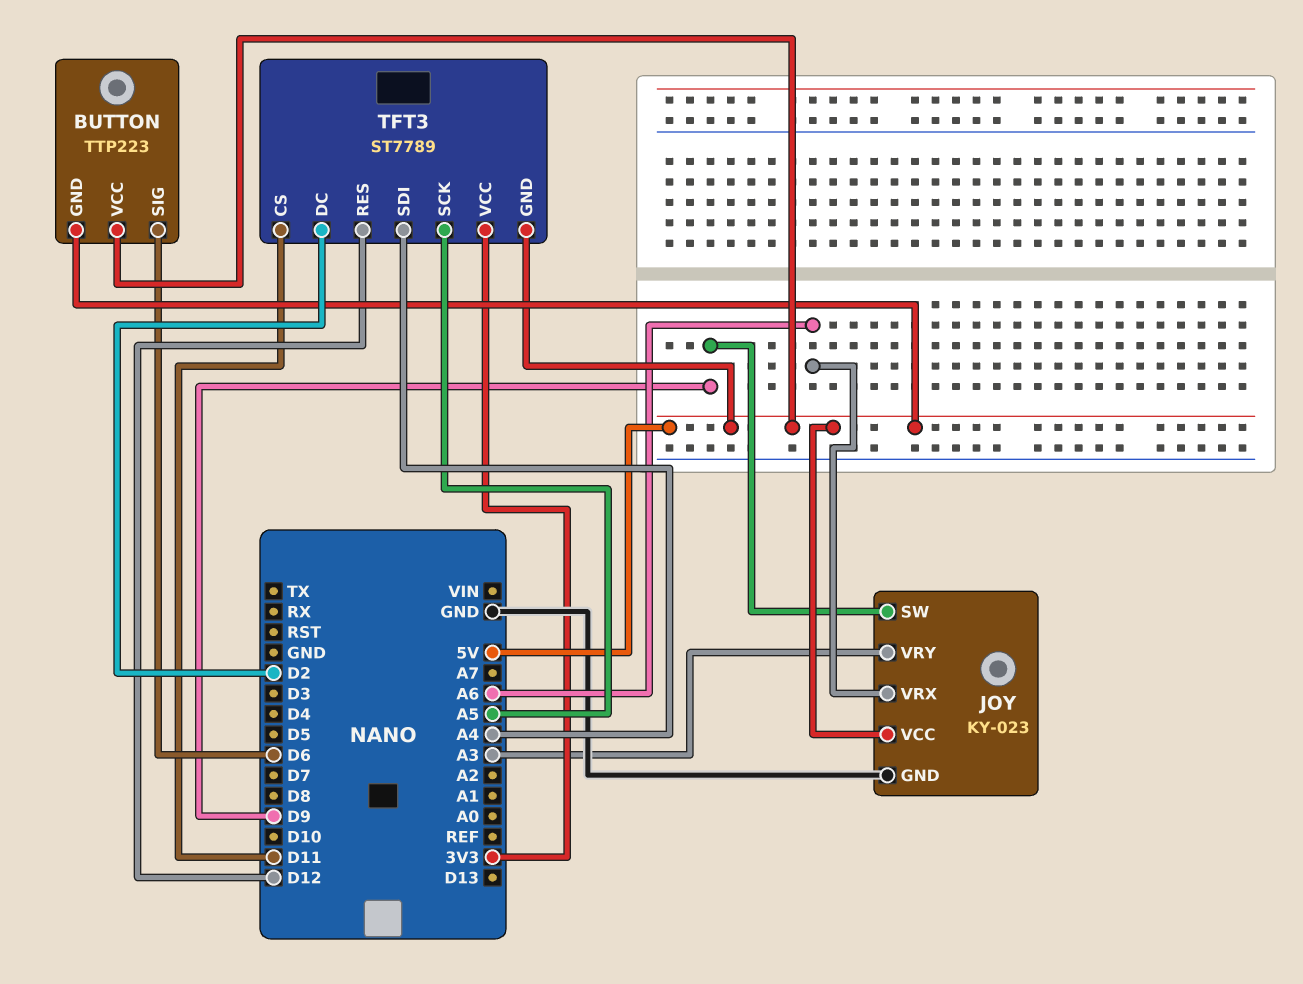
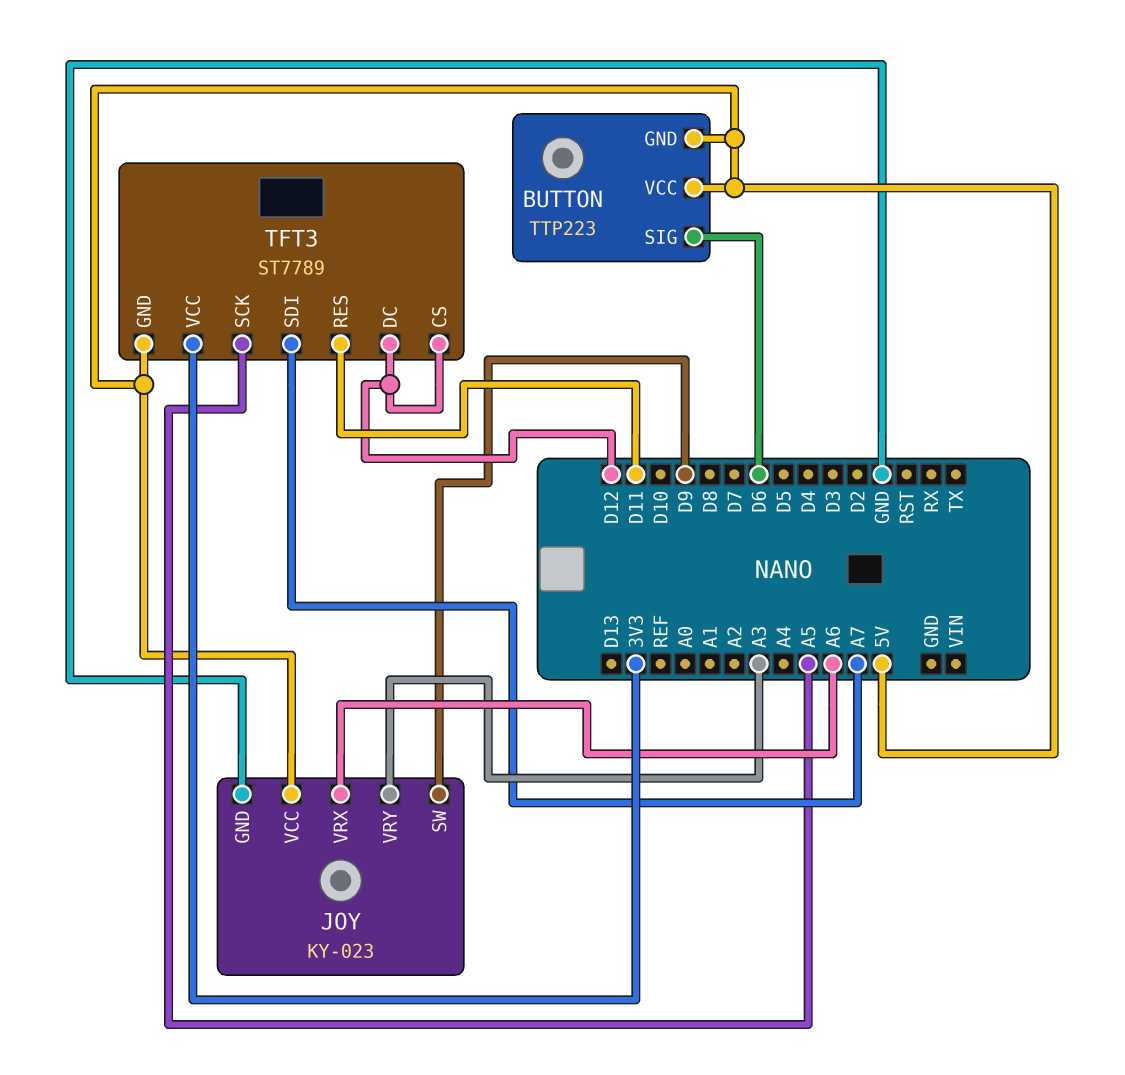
TFT3 pin CS: D11 -> D12
TFT3 pin DC: D2 -> D12
TFT3 pin RES: D12 -> D11
TFT3 pin SDI: A4 -> A7

